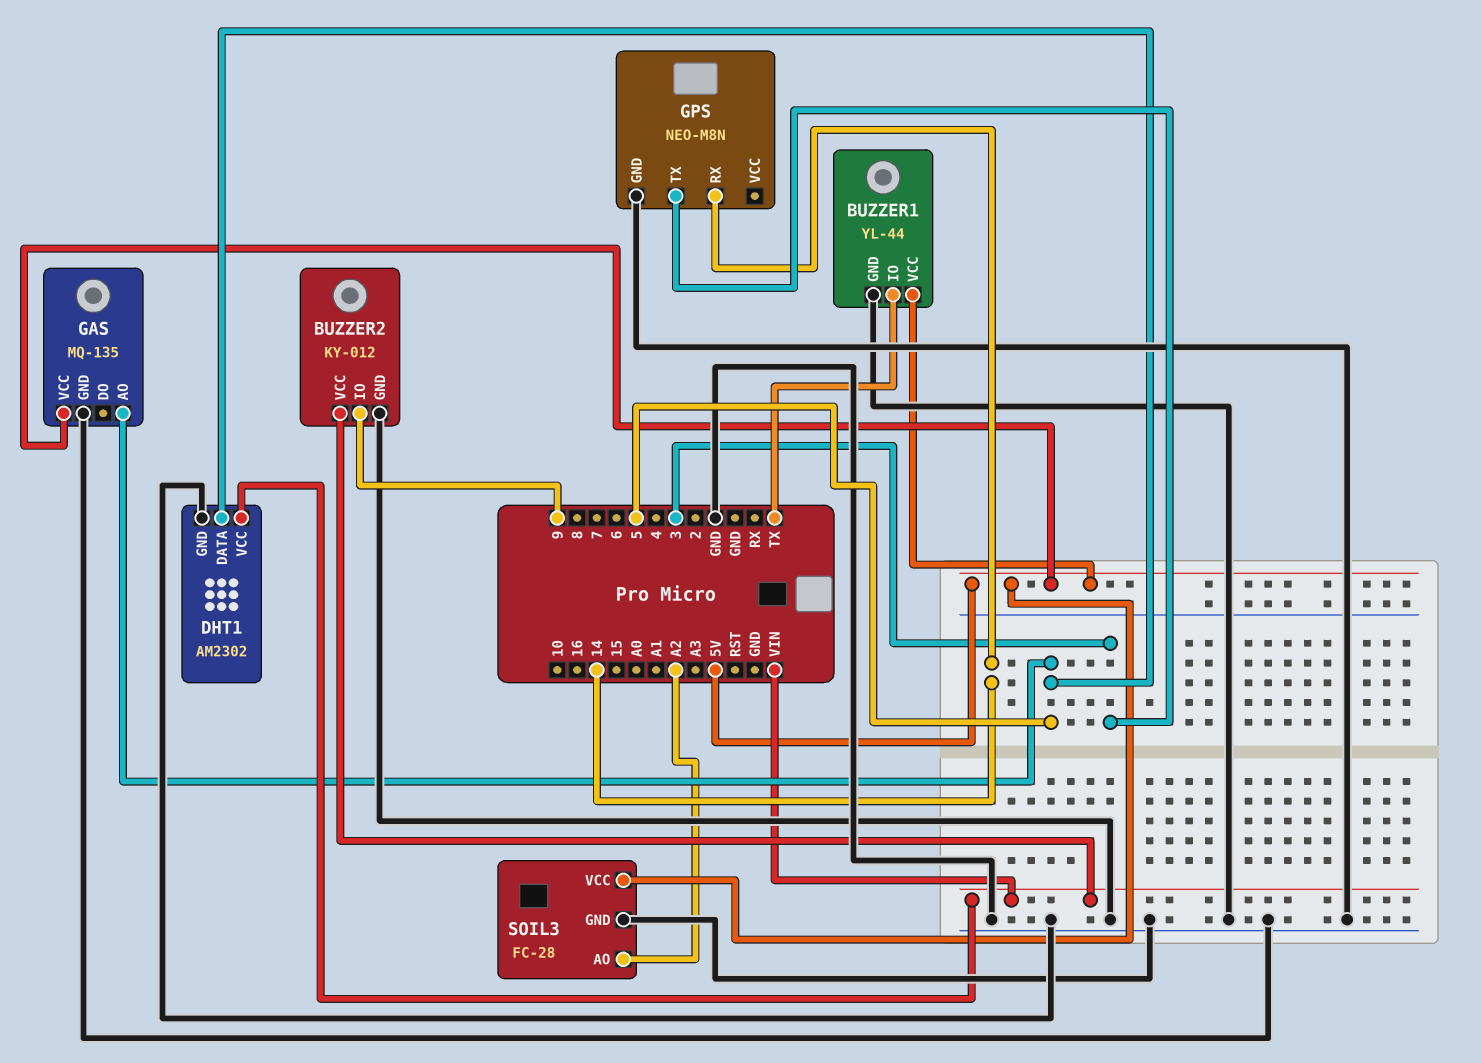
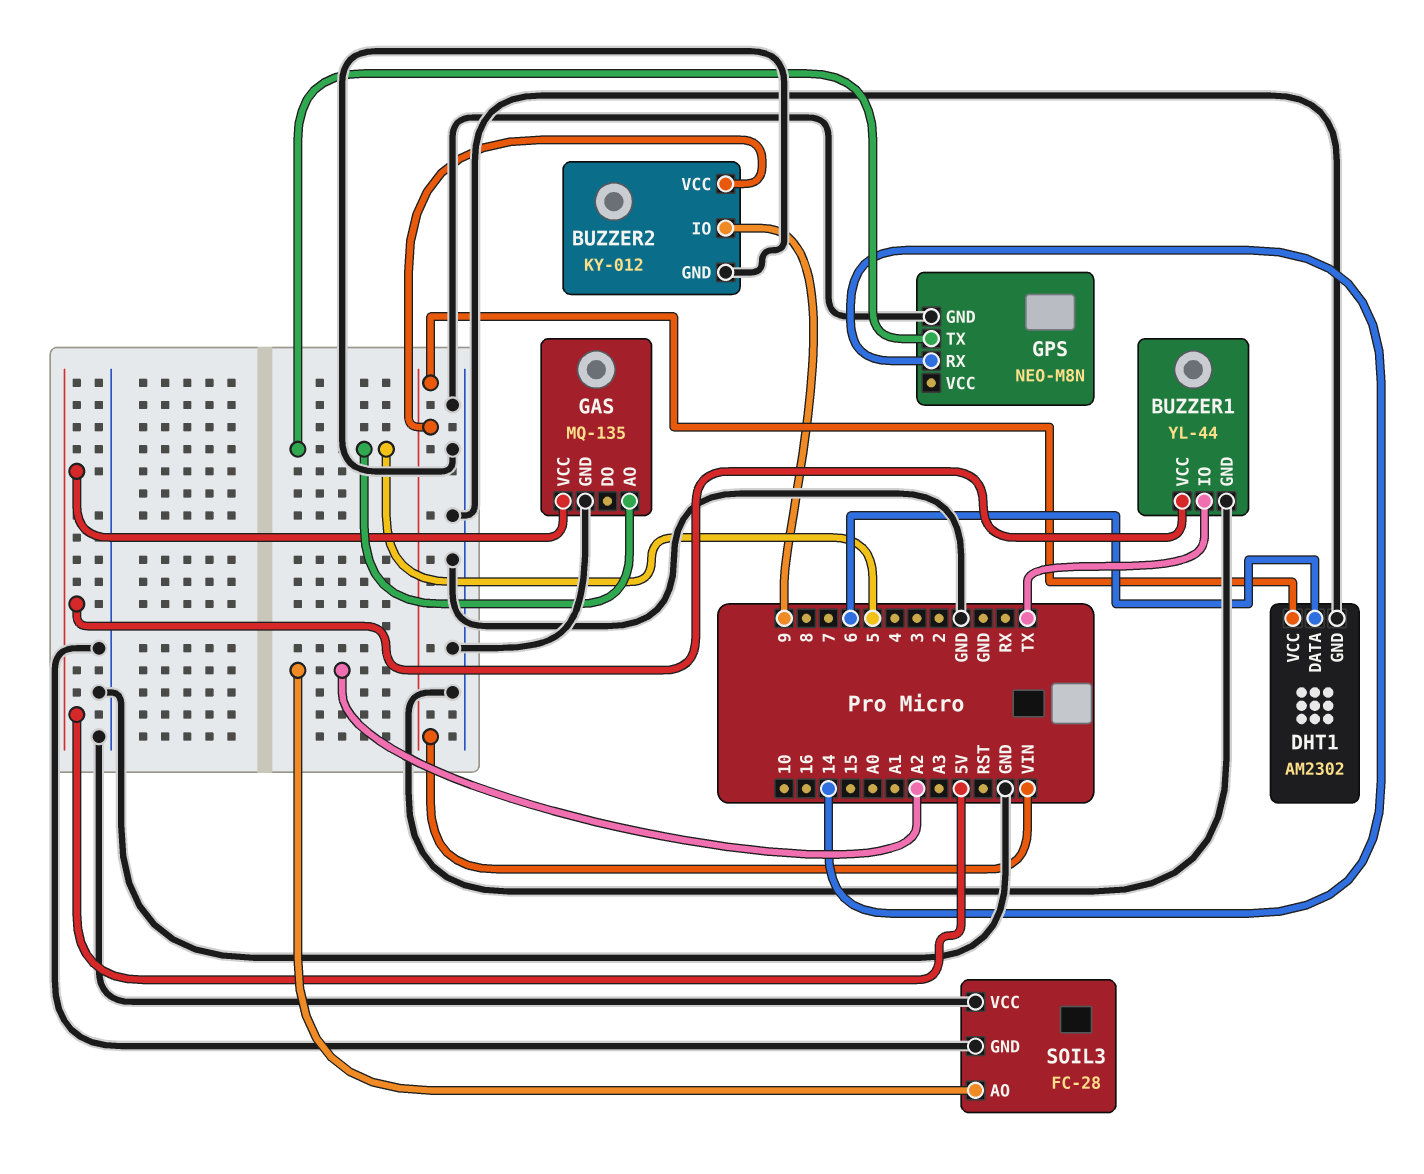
DHT1 pin DATA: 5 -> 6
GPS pin TX: 3 -> 5
SOIL3 pin VCC: 5V -> GND

